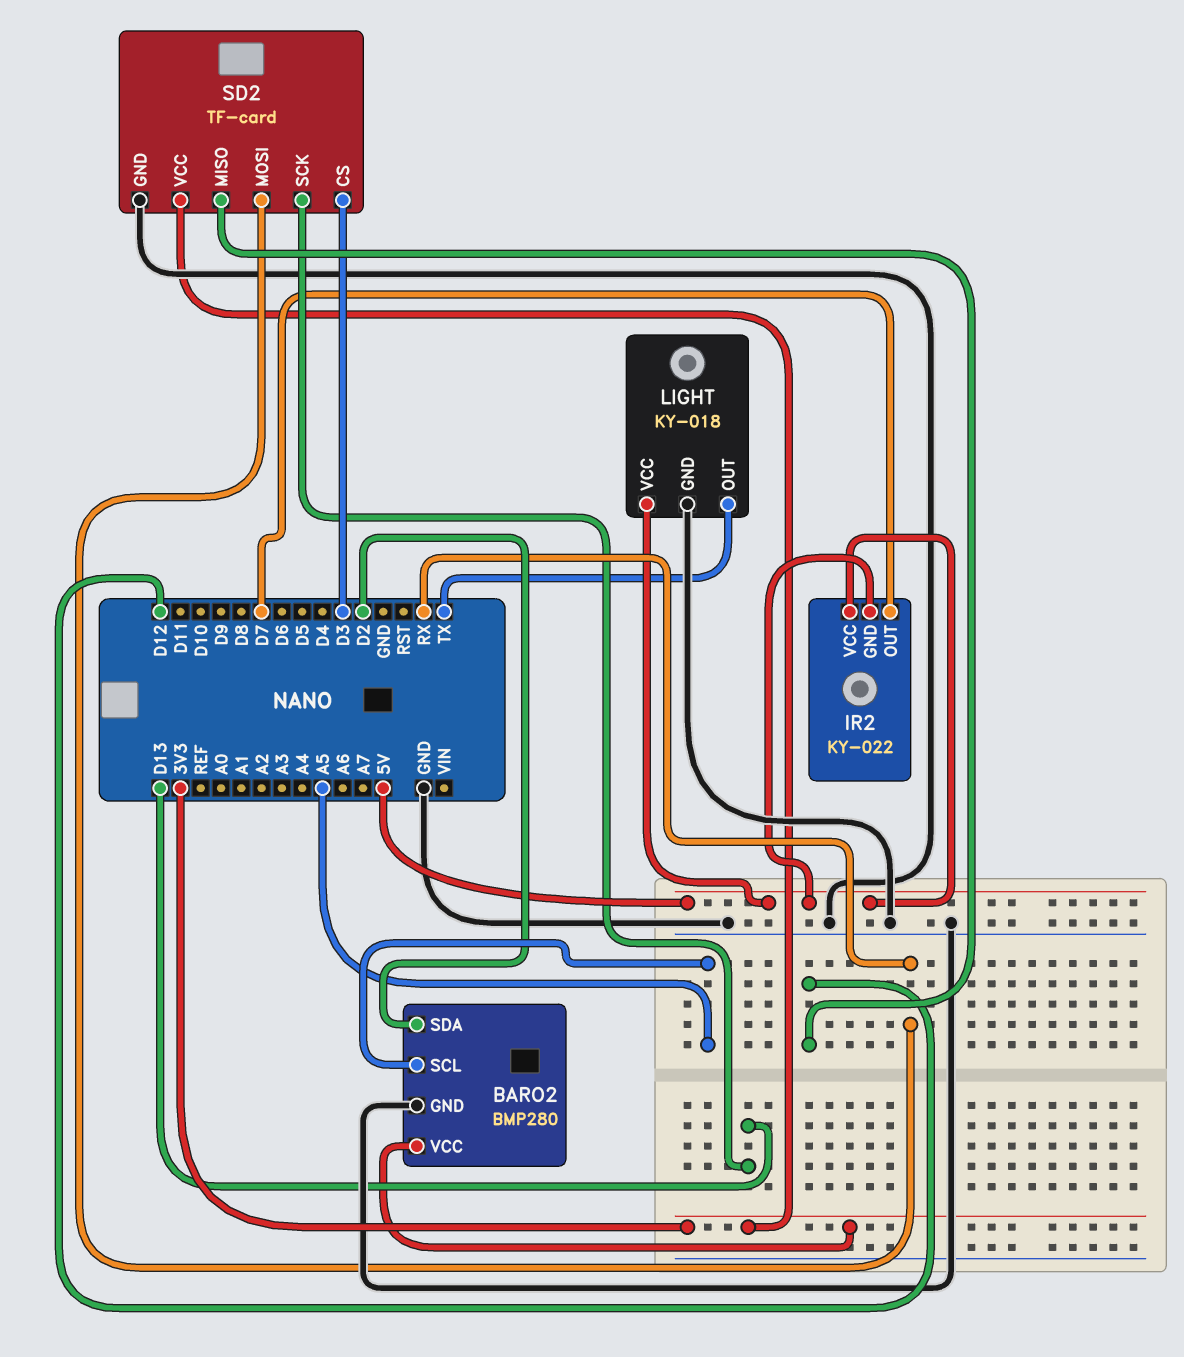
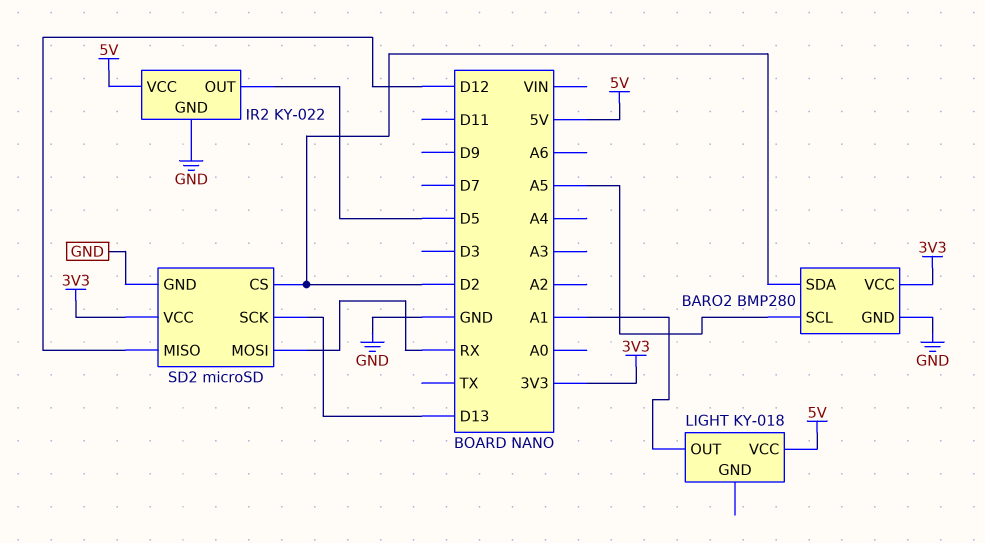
IR2 pin GND: 5V -> GND
IR2 pin OUT: D7 -> D5
LIGHT pin GND: GND -> none
LIGHT pin OUT: TX -> A1
SD2: TF-card -> microSD
SD2 pin CS: D3 -> D2

